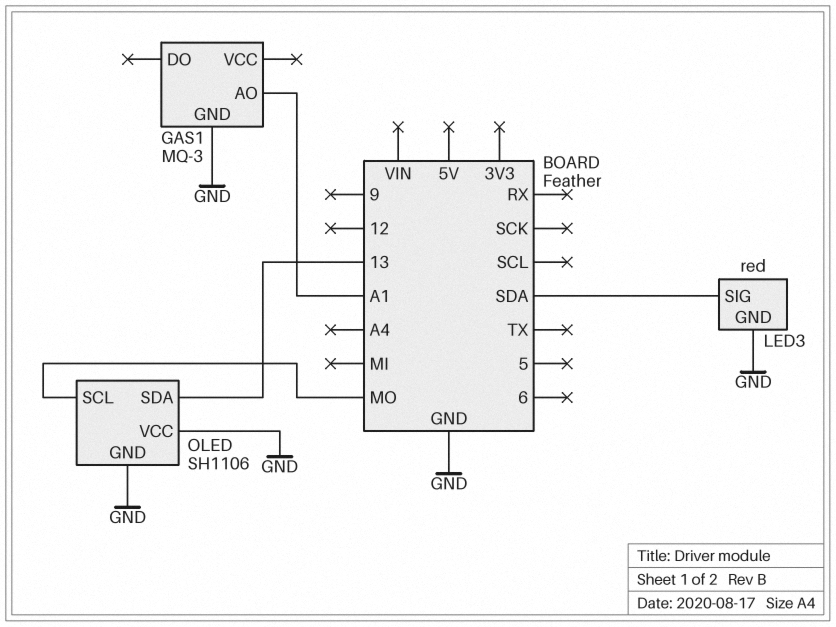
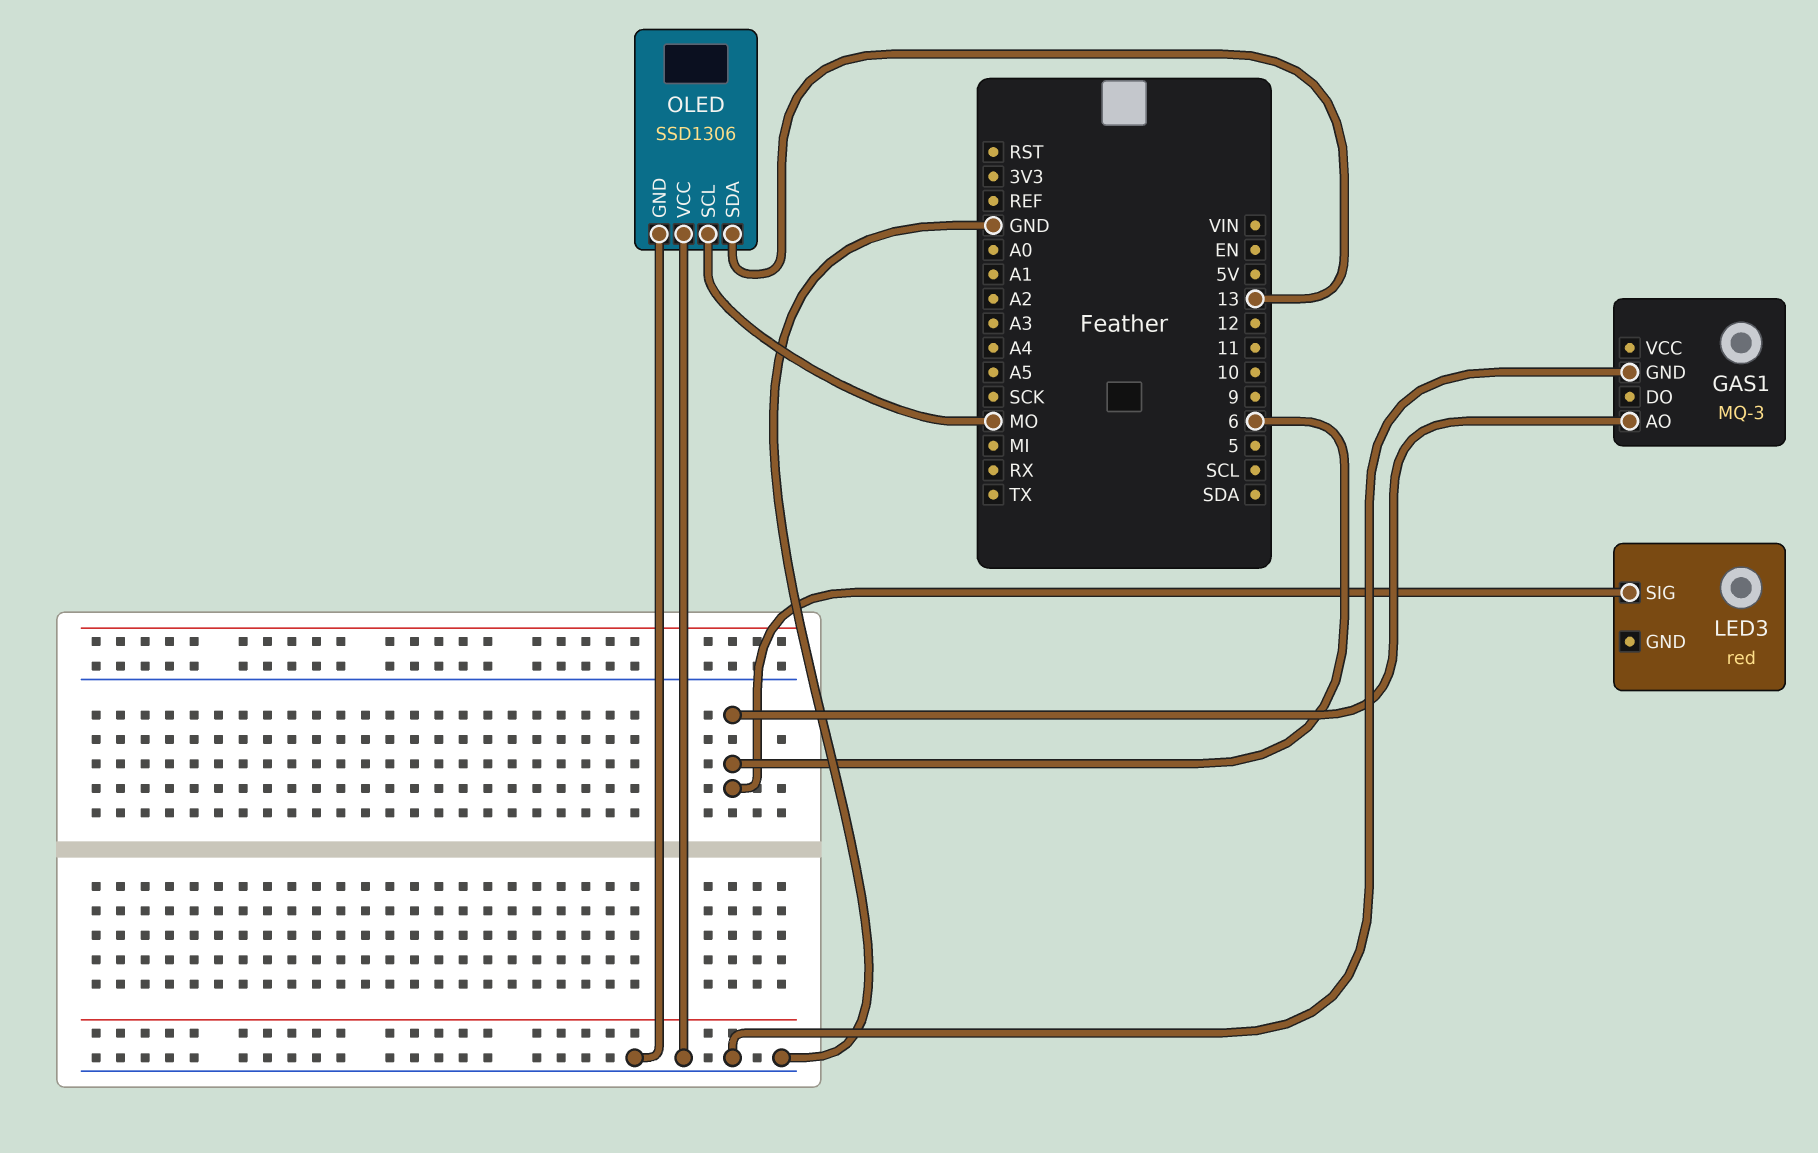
GAS1 pin AO: A1 -> 6
LED3 pin GND: GND -> none
LED3 pin SIG: SDA -> 6
OLED: SH1106 -> SSD1306

